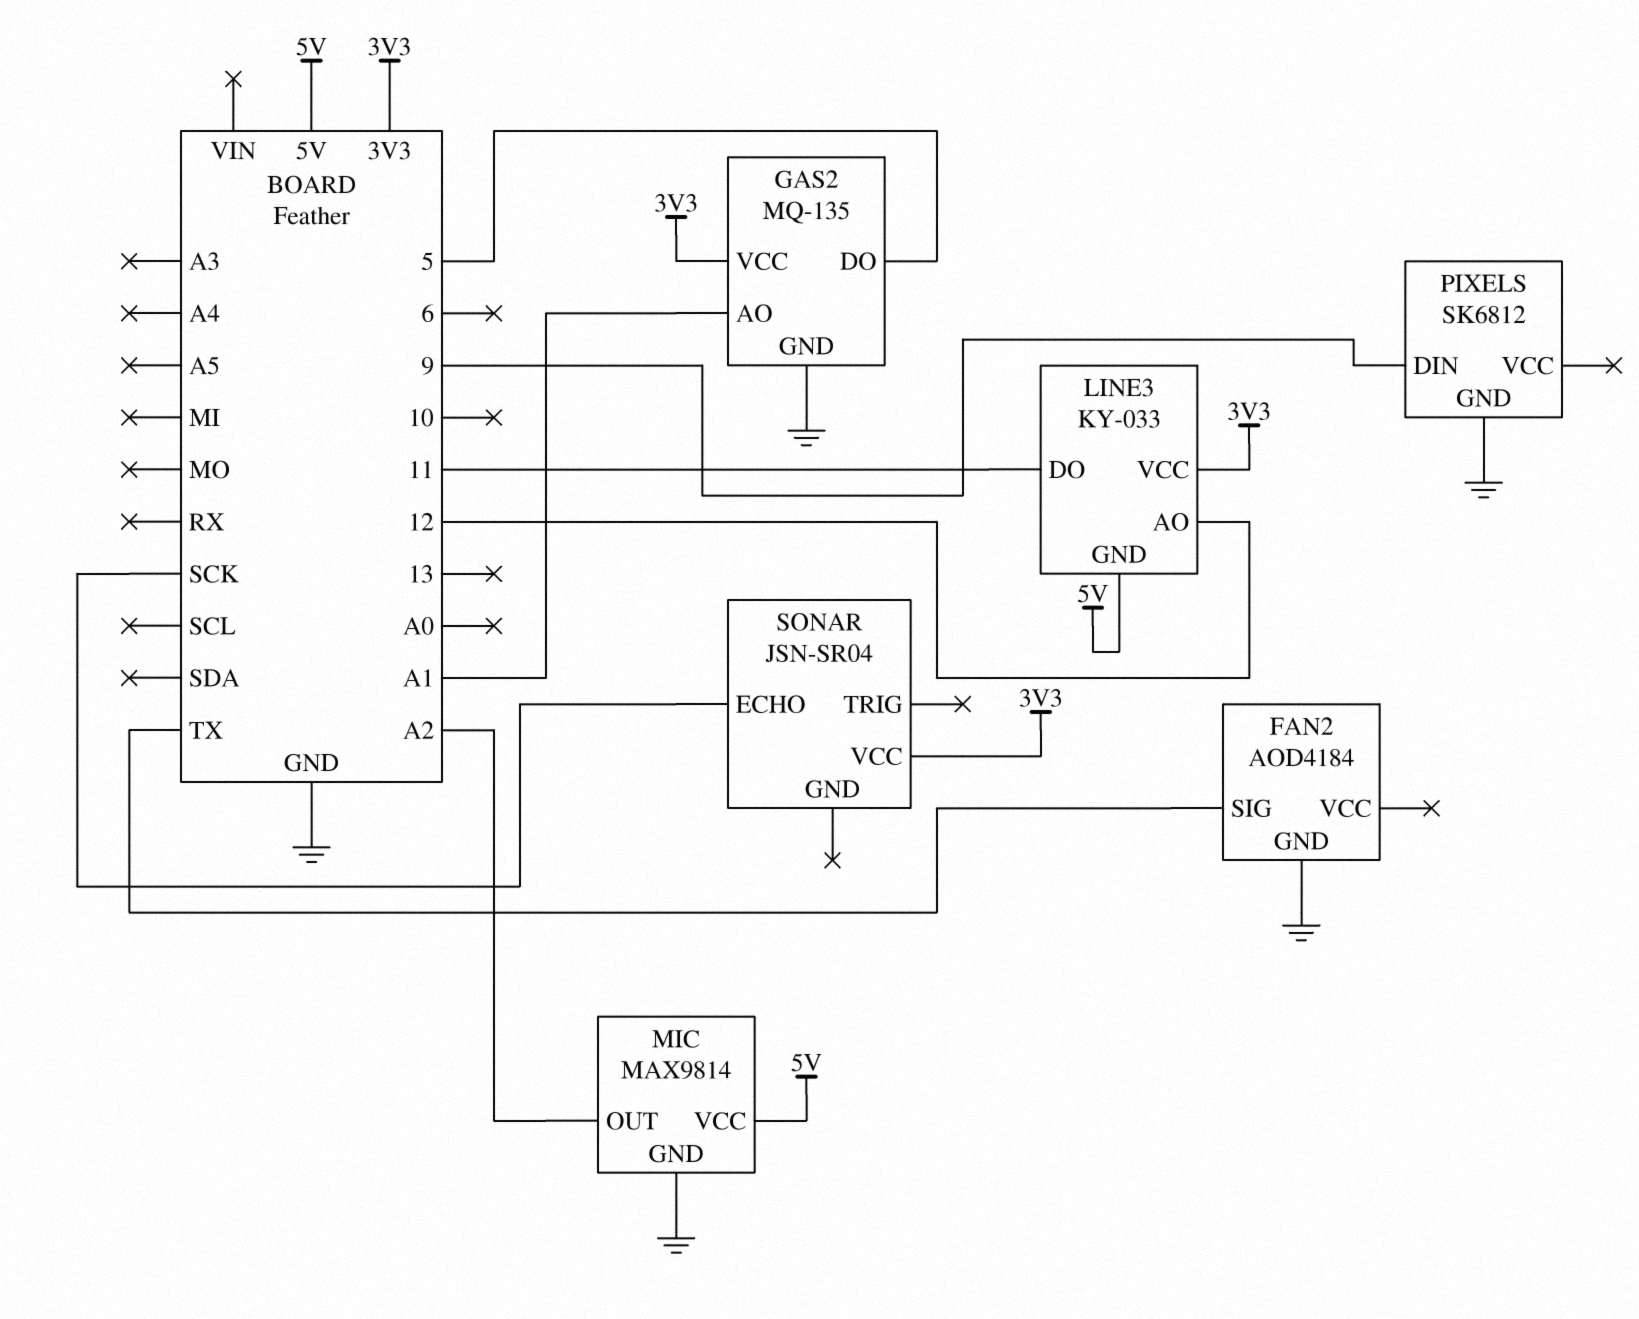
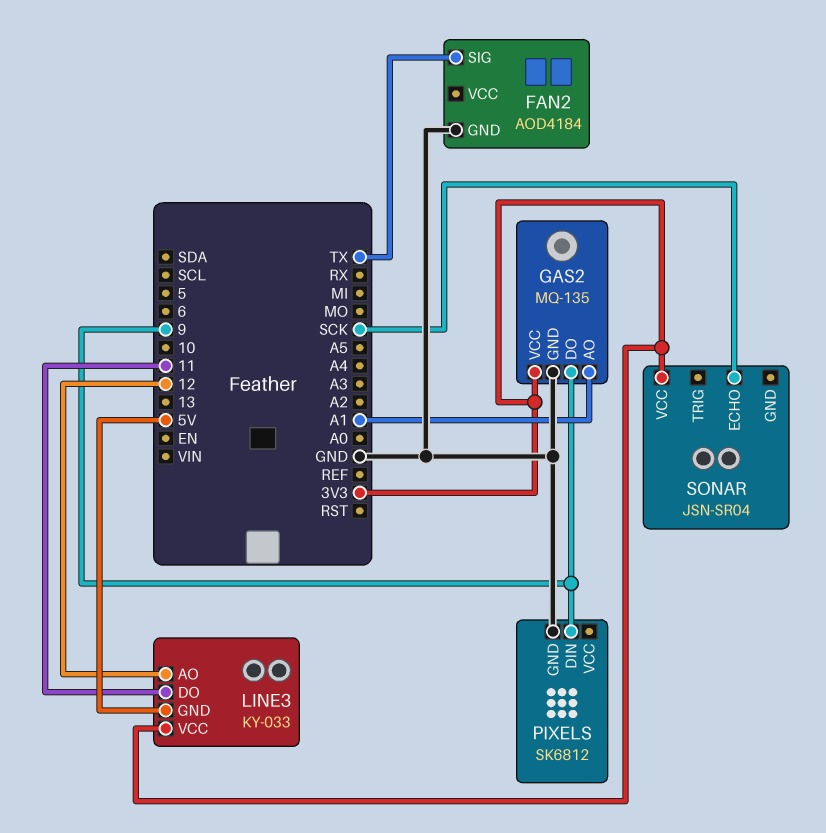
GAS2 pin DO: 5 -> 9
MIC: MAX9814 -> none
MIC pin GND: GND -> none
MIC pin OUT: A2 -> none
MIC pin VCC: 5V -> none

